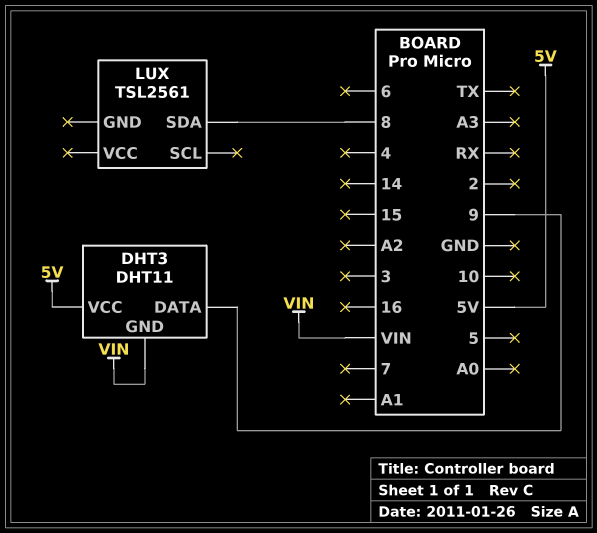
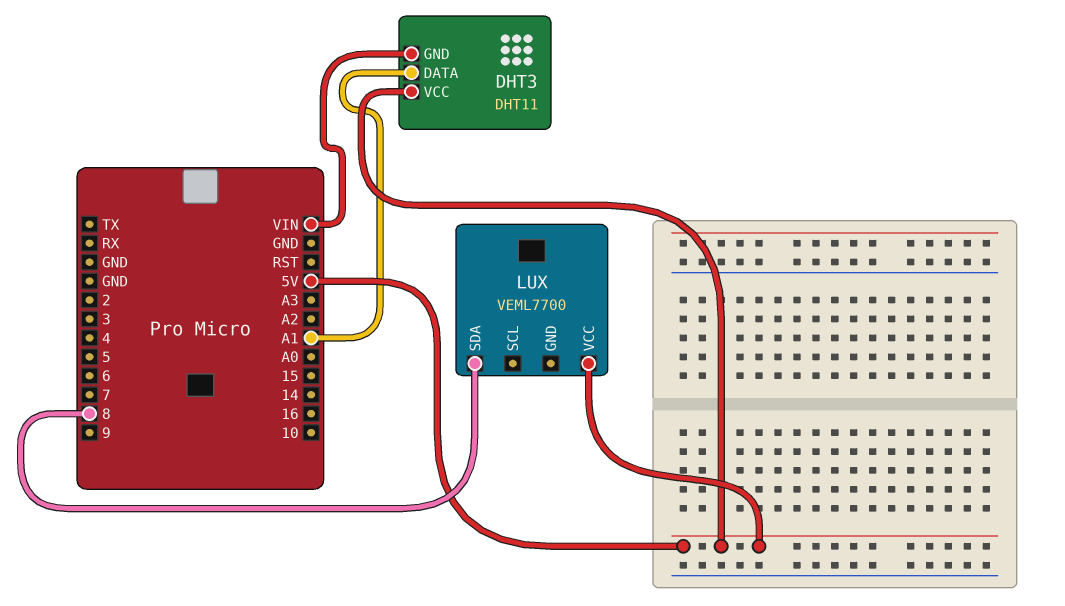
DHT3 pin DATA: 9 -> A1
LUX: TSL2561 -> VEML7700
LUX pin VCC: none -> 5V

